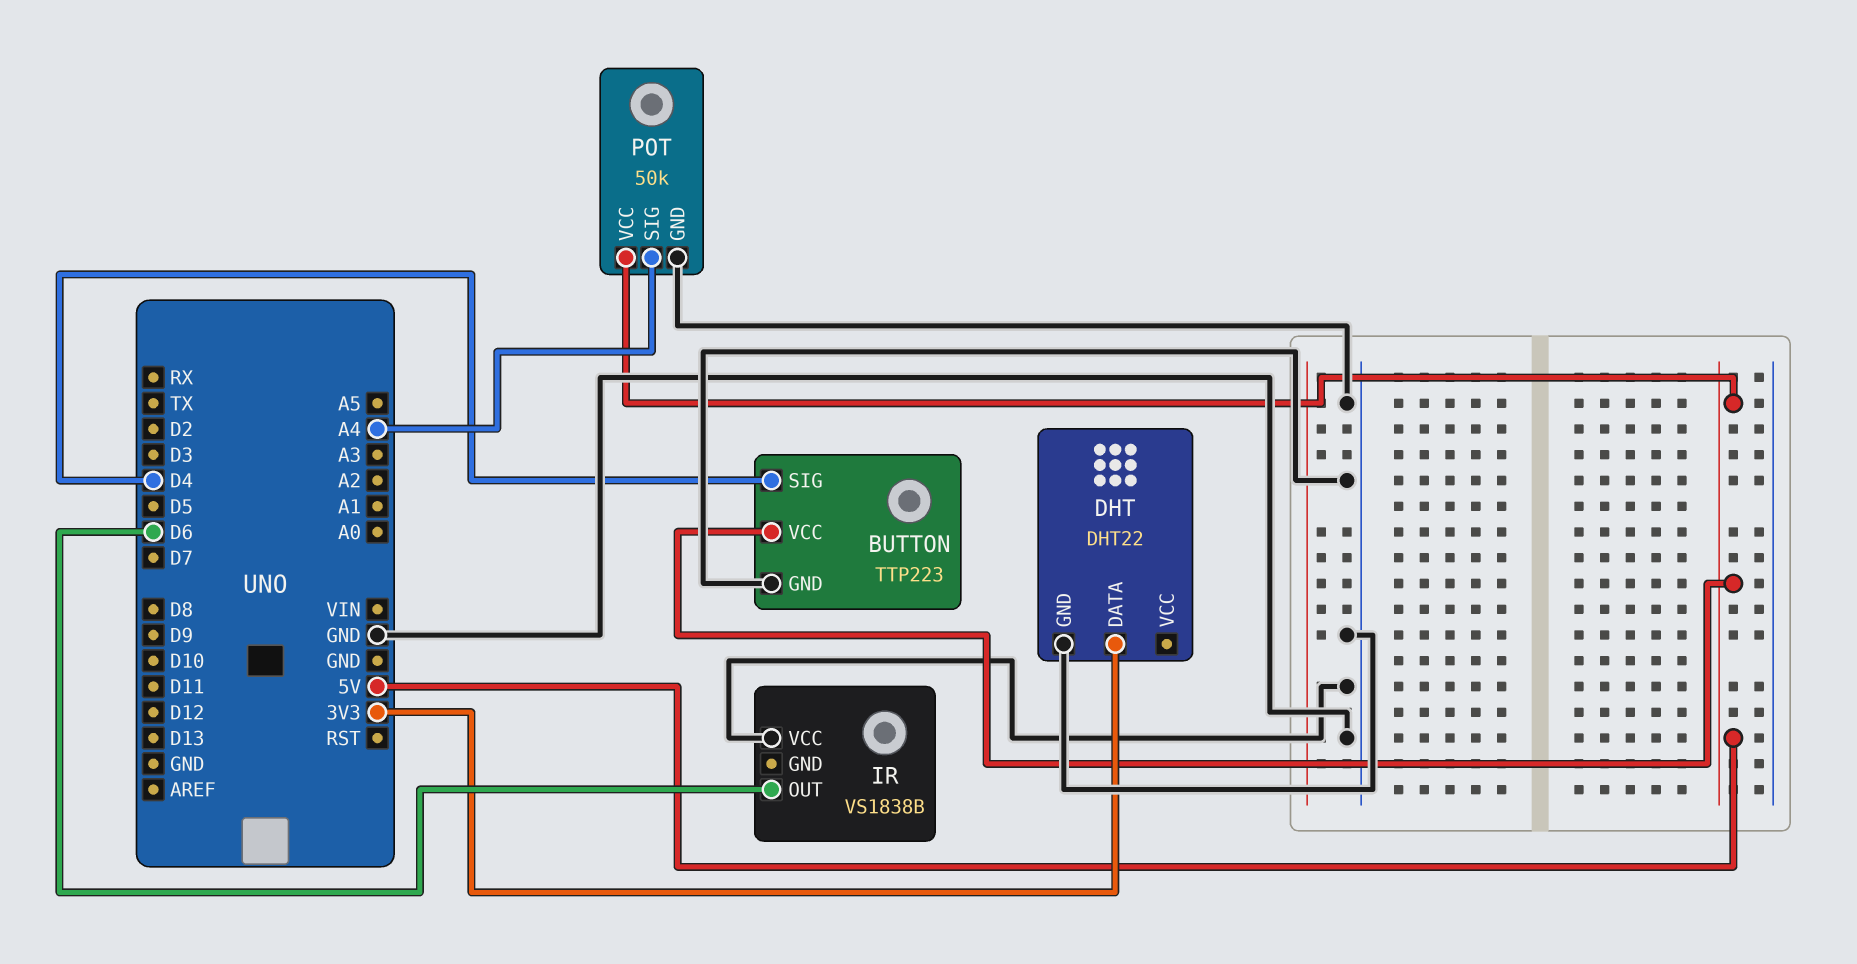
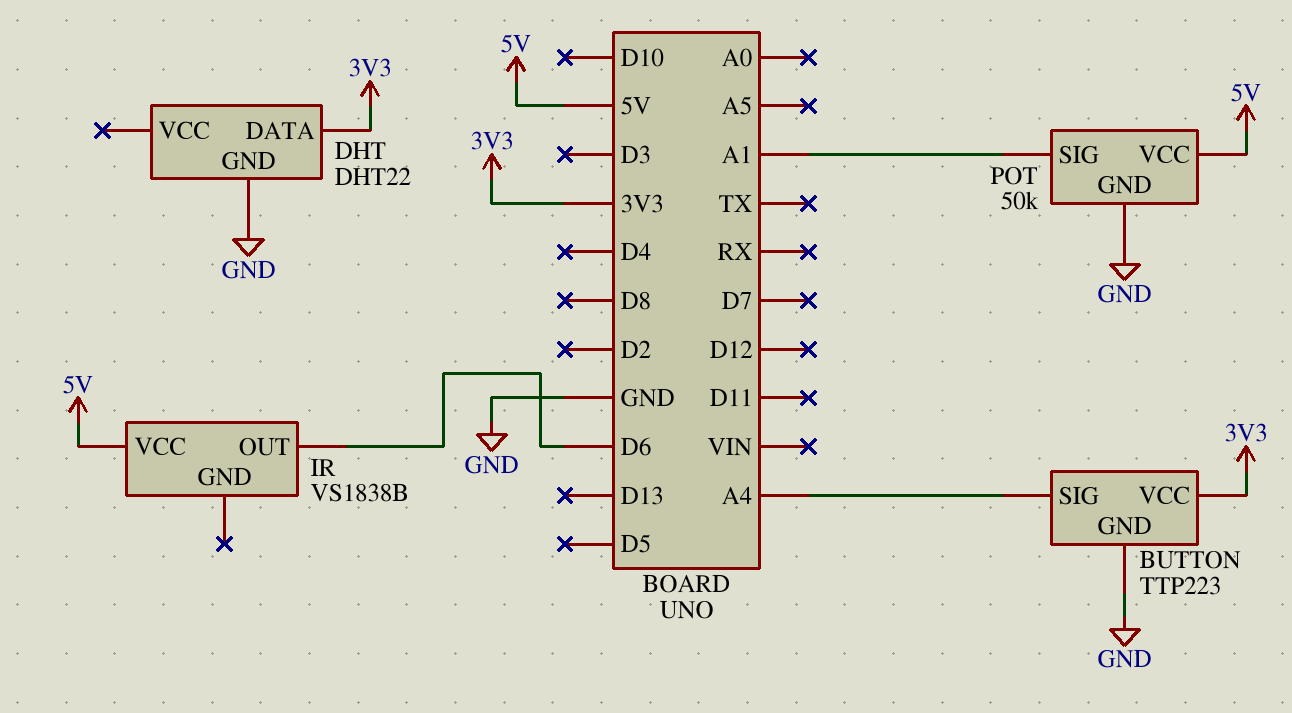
BUTTON pin SIG: D4 -> A4
BUTTON pin VCC: 5V -> 3V3
IR pin VCC: GND -> 5V
POT pin SIG: A4 -> A1

